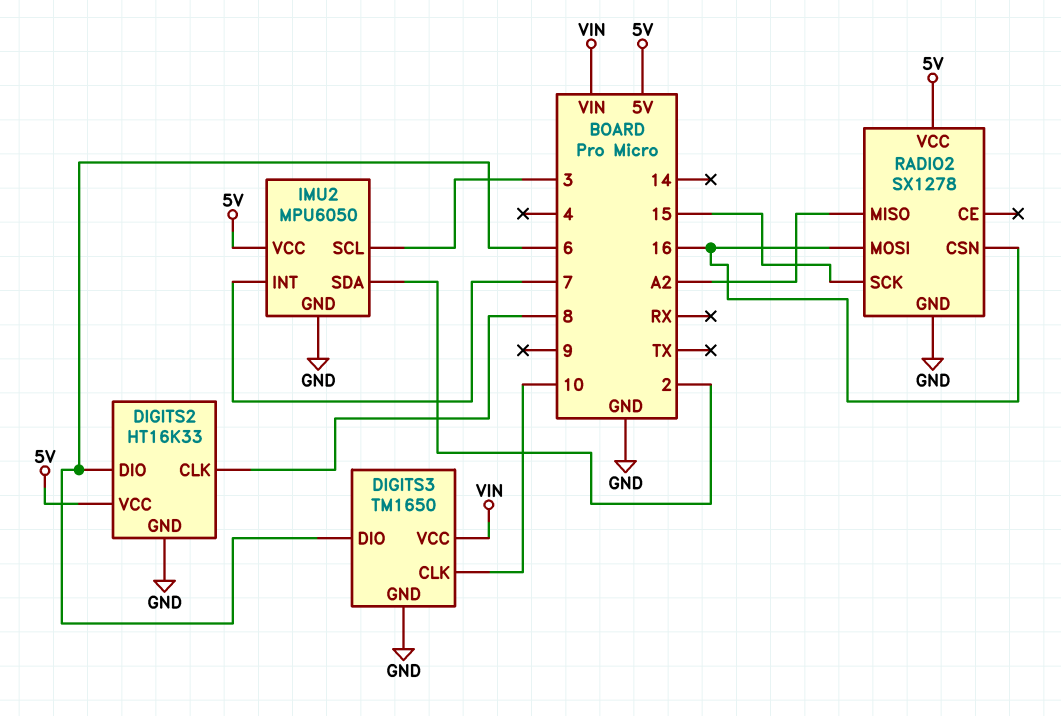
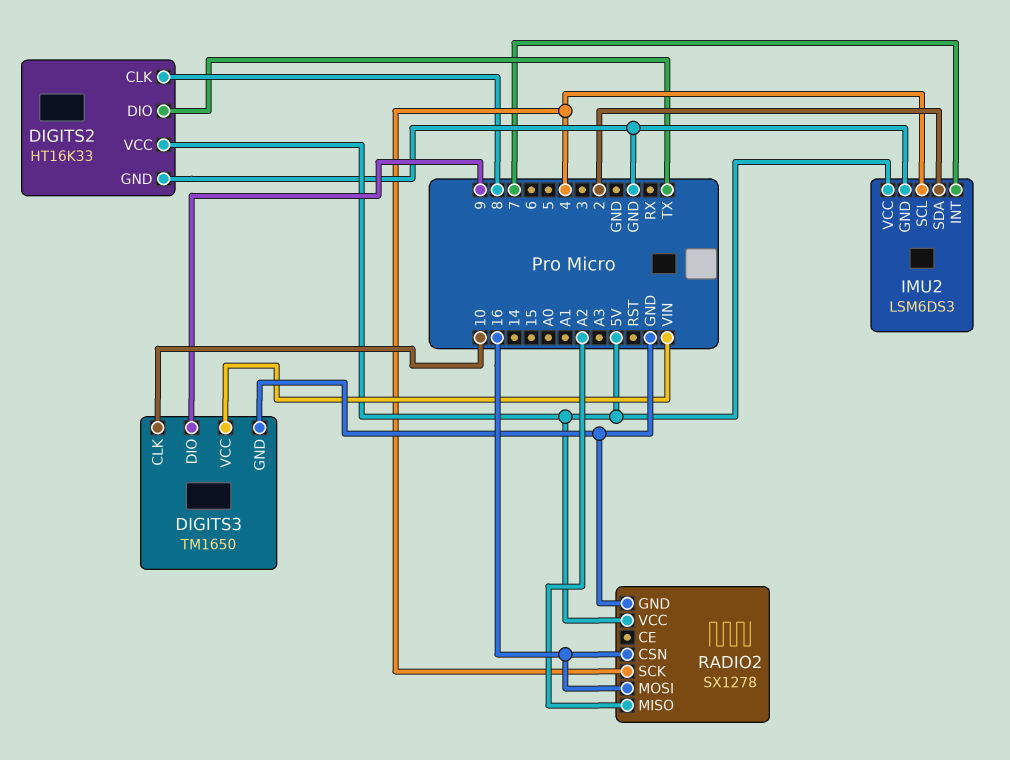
DIGITS2 pin DIO: 6 -> TX
DIGITS3 pin DIO: 6 -> 9
IMU2: MPU6050 -> LSM6DS3
IMU2 pin SCL: 3 -> 4
RADIO2 pin SCK: 15 -> 4

